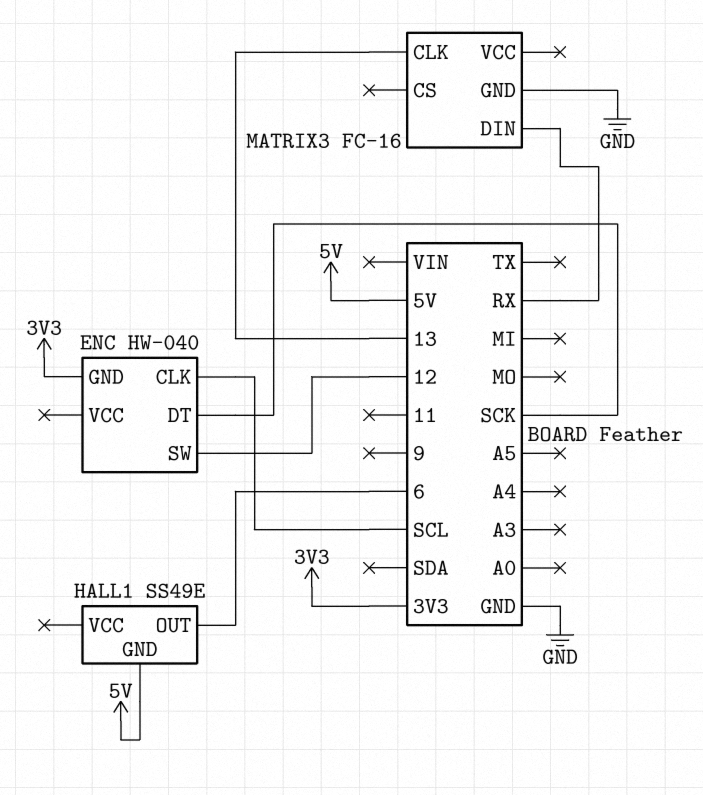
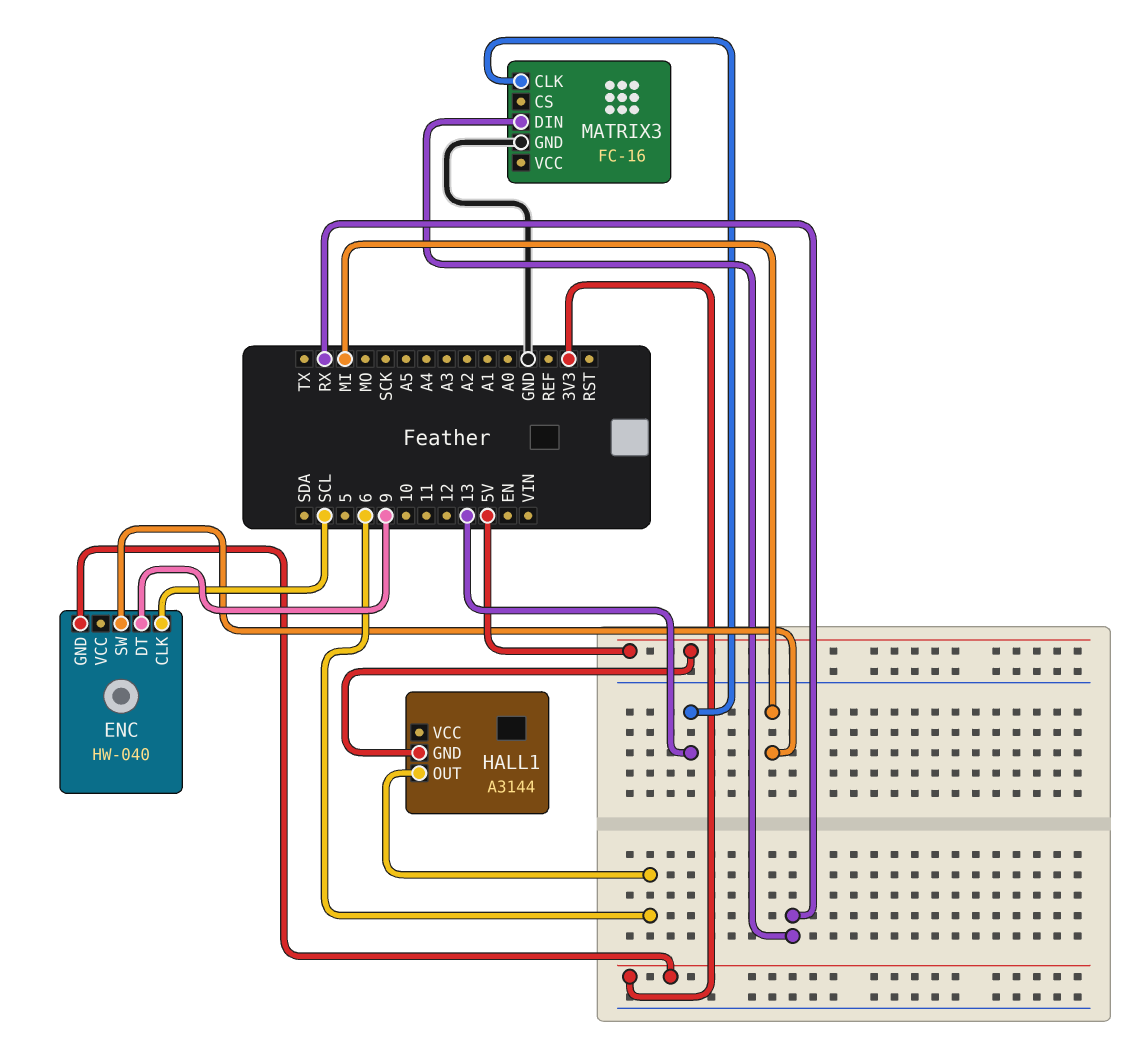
ENC pin DT: SCK -> 9
ENC pin SW: 12 -> MI
HALL1: SS49E -> A3144

